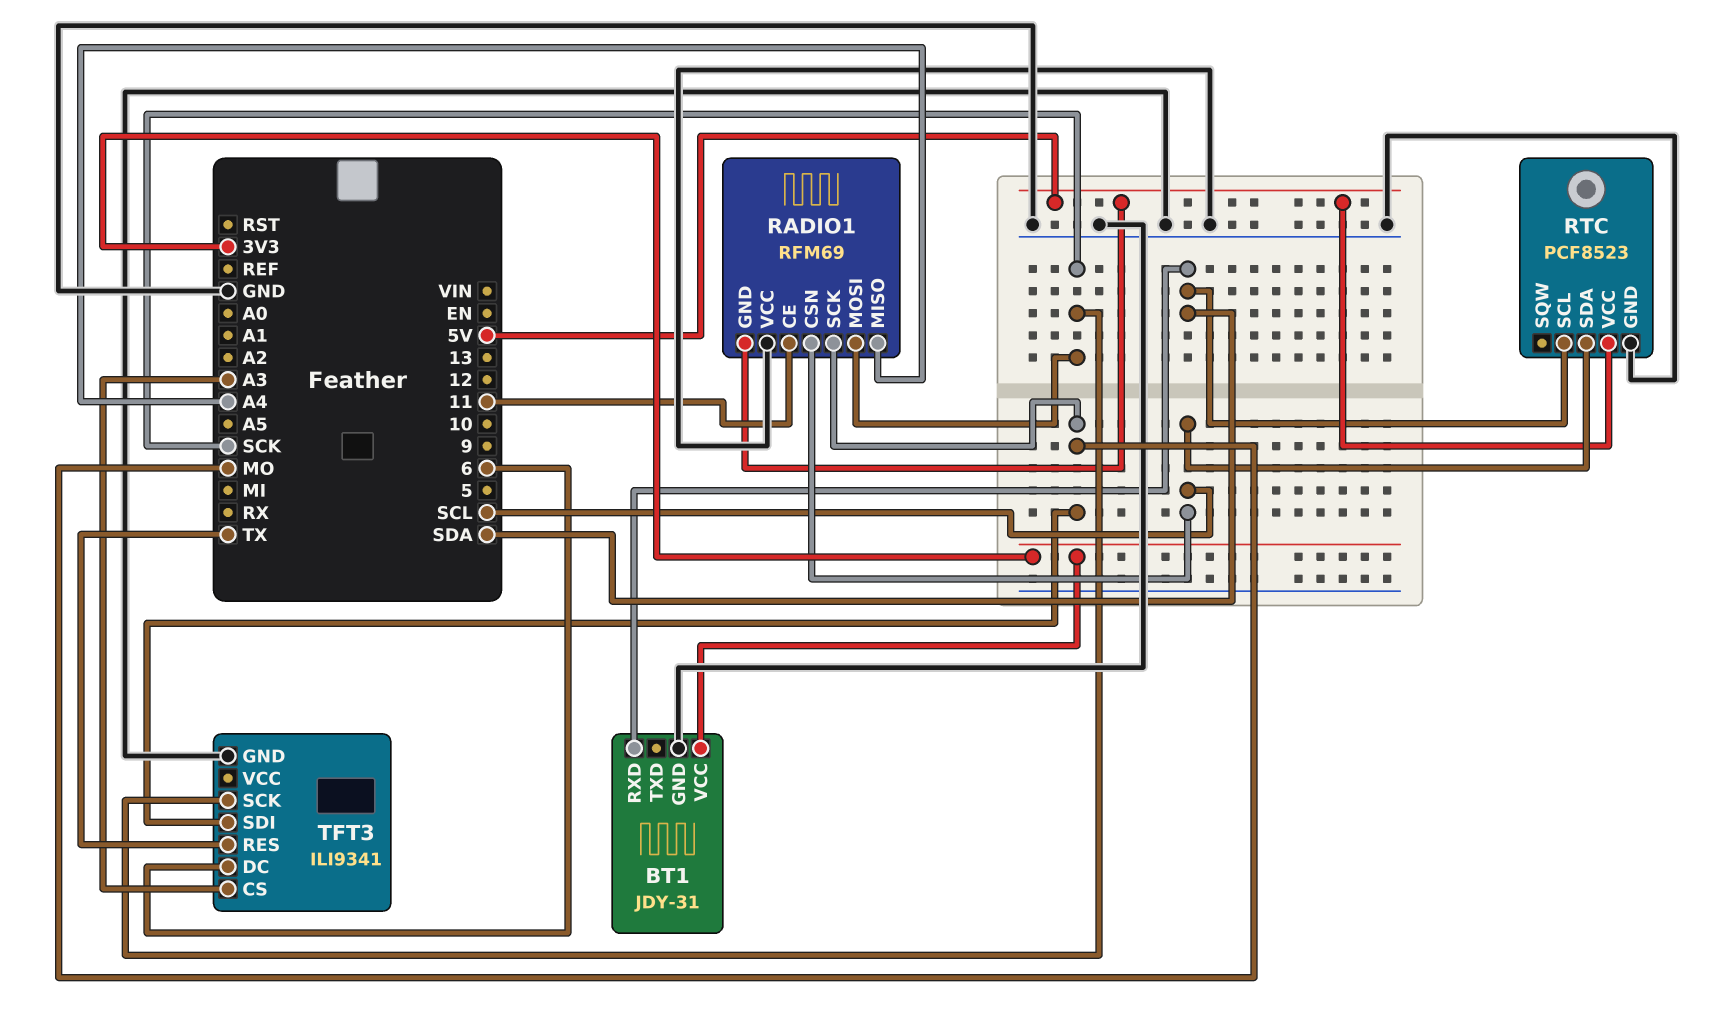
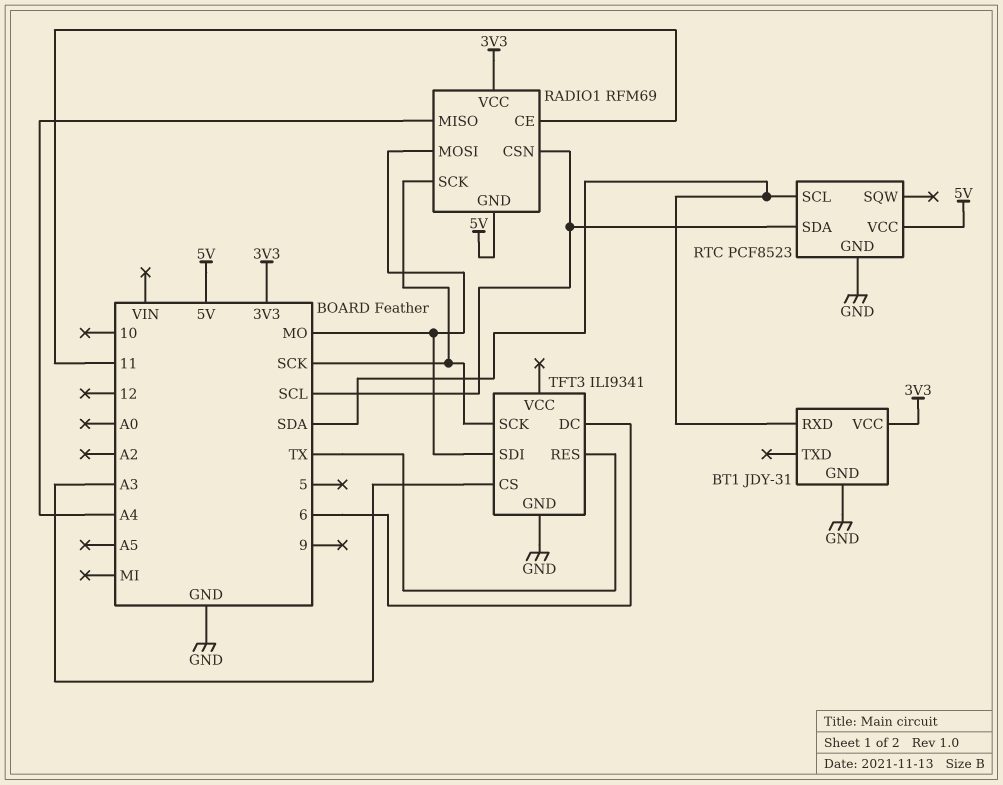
RADIO1 pin MOSI: SCK -> MO
RADIO1 pin SCK: MO -> SCK
RADIO1 pin VCC: GND -> 3V3

